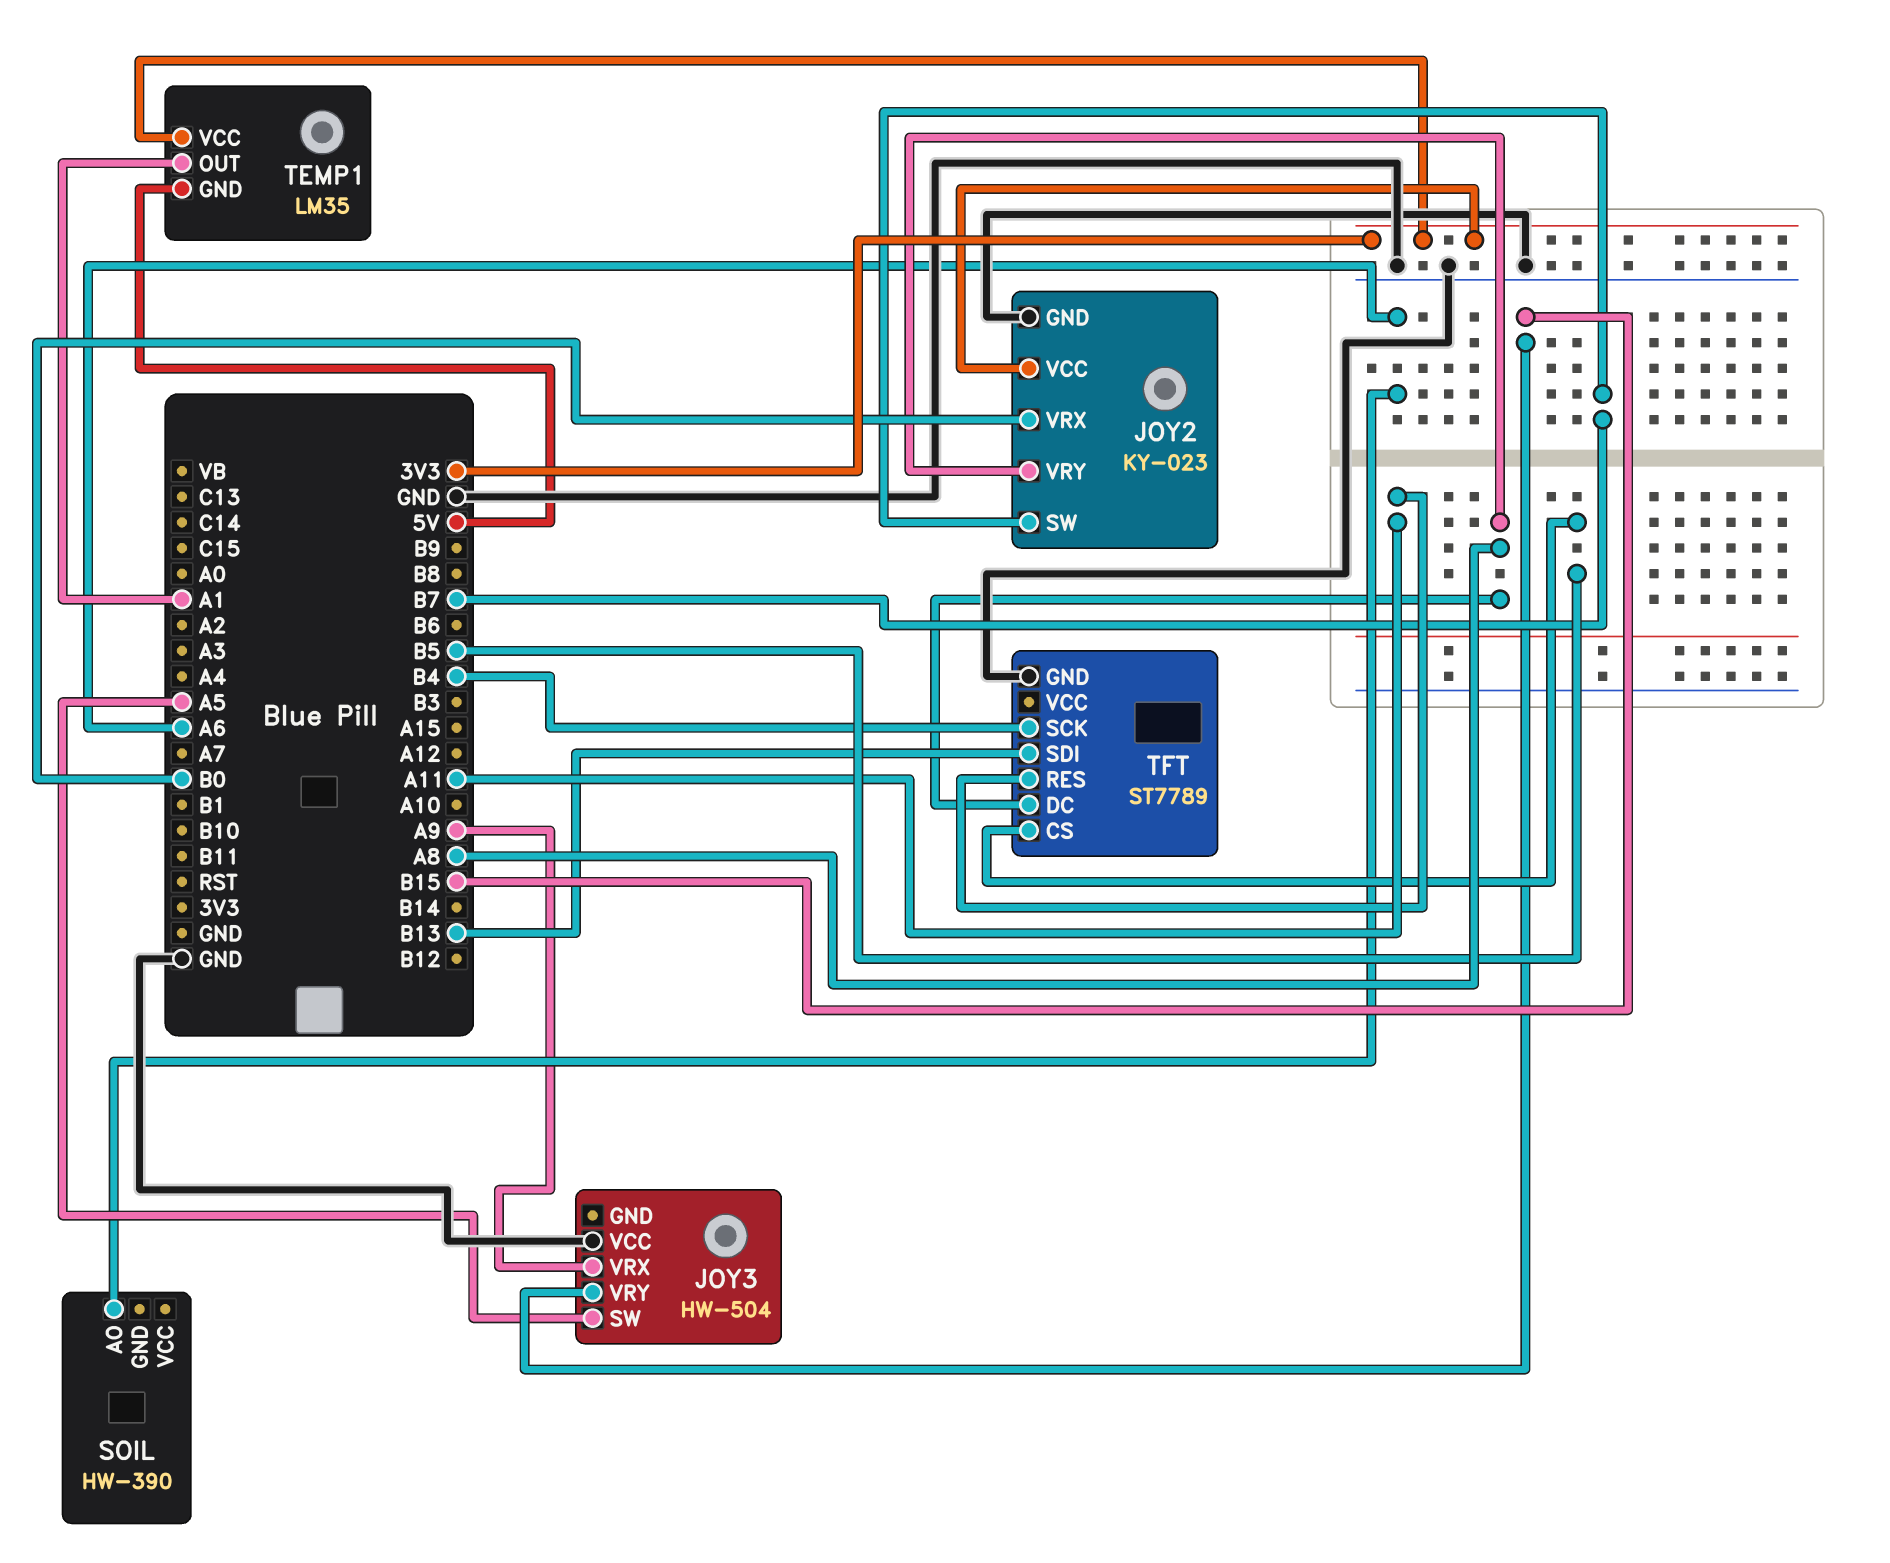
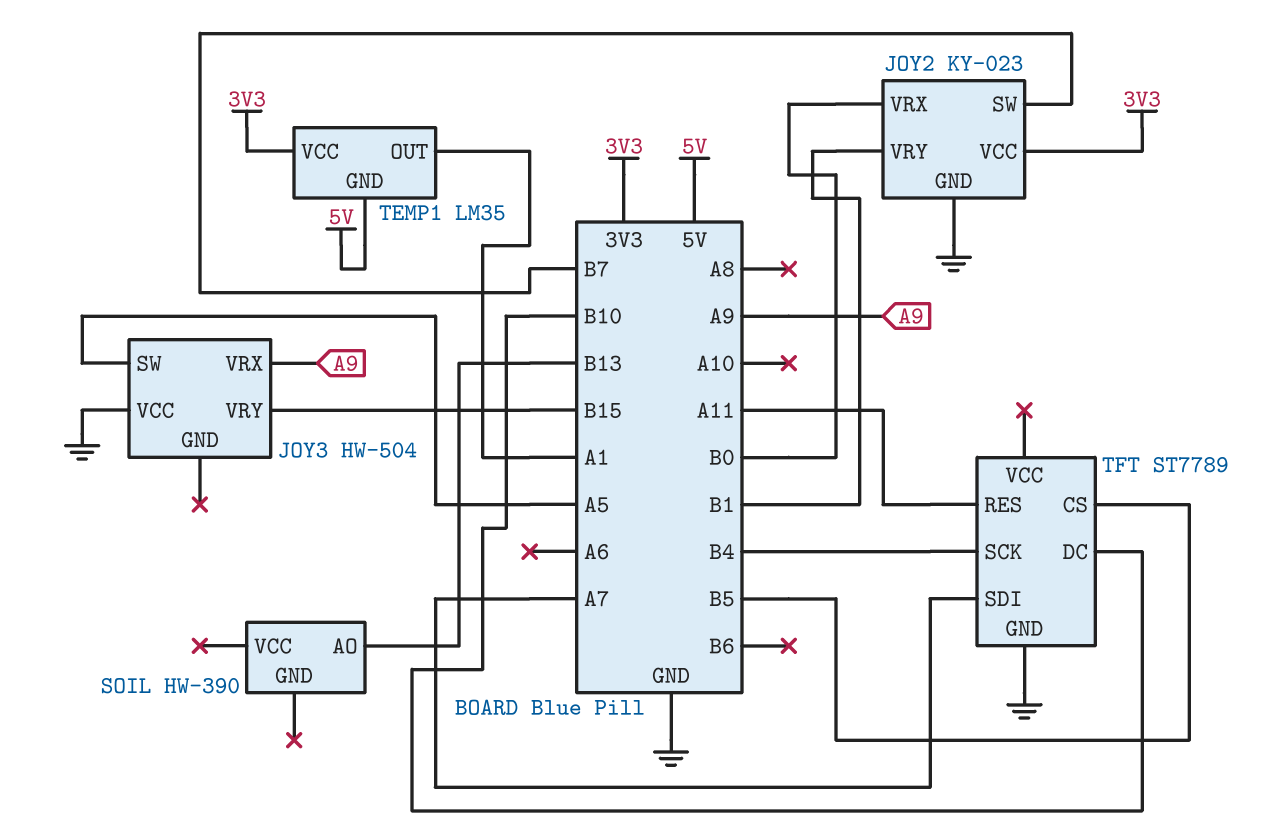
JOY2 pin VRY: A8 -> B1
SOIL pin AO: A6 -> B13
TFT pin DC: A8 -> B10
TFT pin SDI: B13 -> A7

